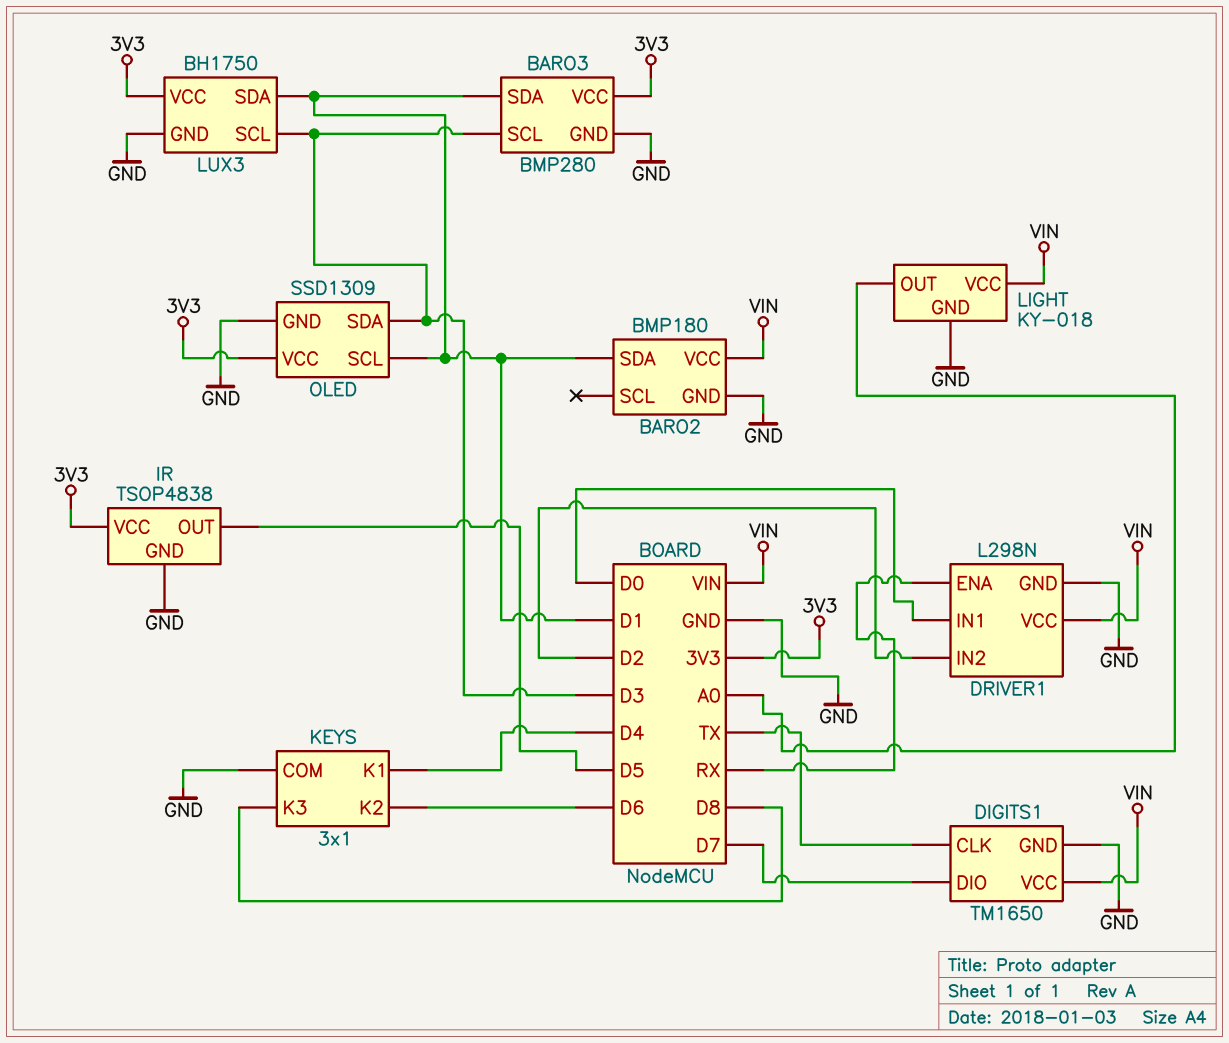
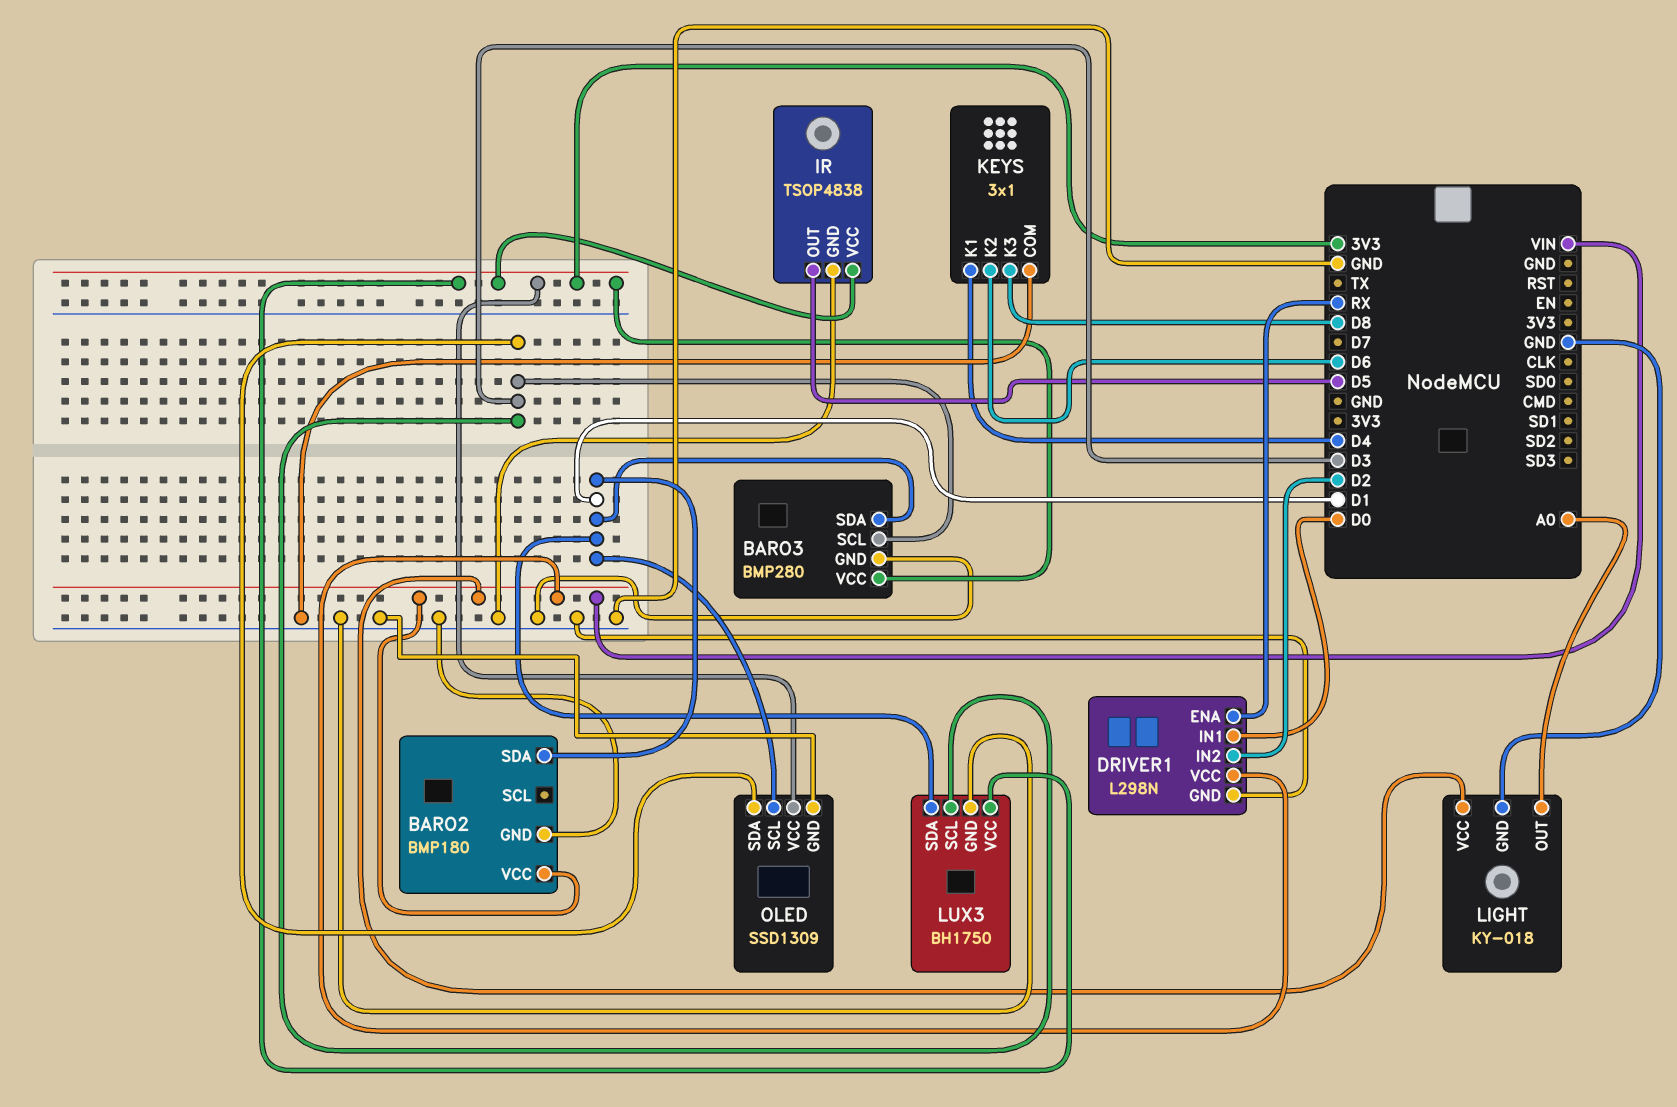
DIGITS1: TM1650 -> none
DIGITS1 pin CLK: TX -> none
DIGITS1 pin DIO: D7 -> none
DIGITS1 pin GND: GND -> none
DIGITS1 pin VCC: VIN -> none

